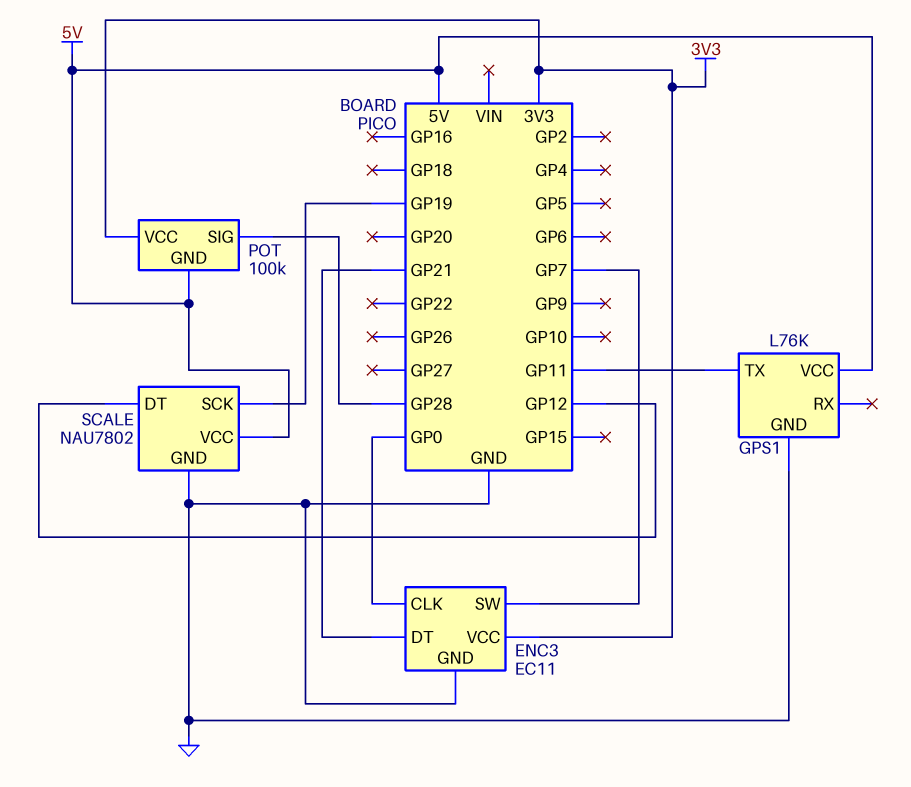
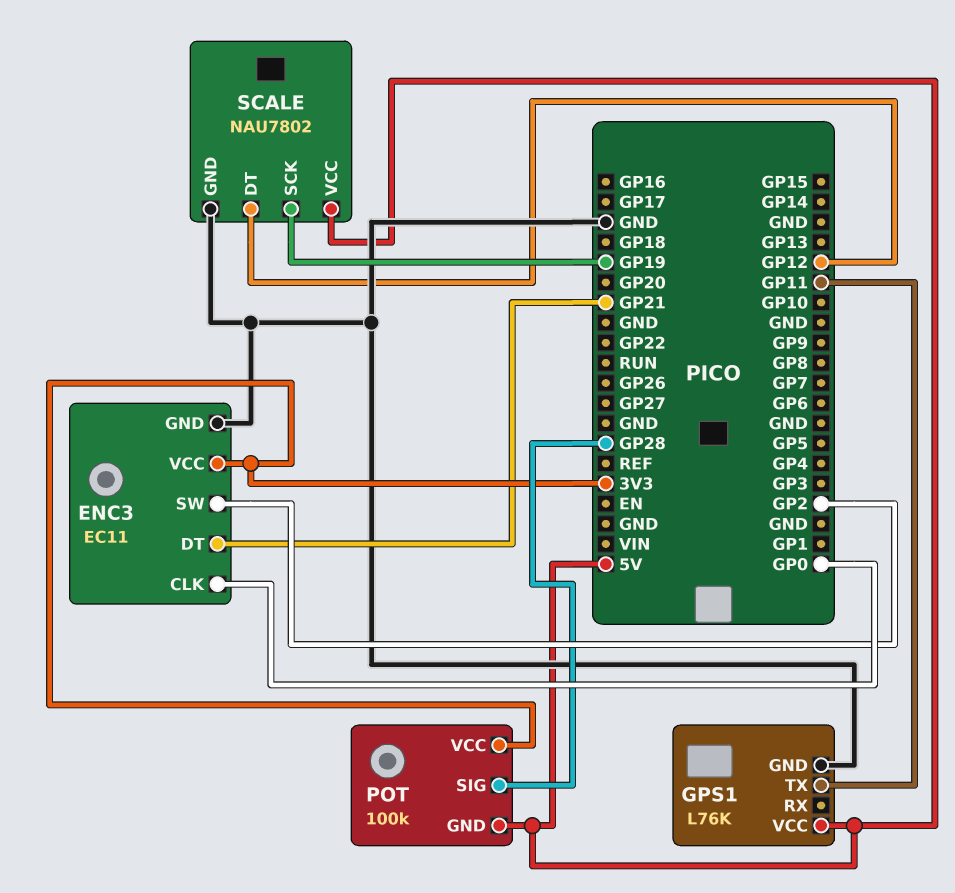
ENC3 pin SW: GP7 -> GP2

